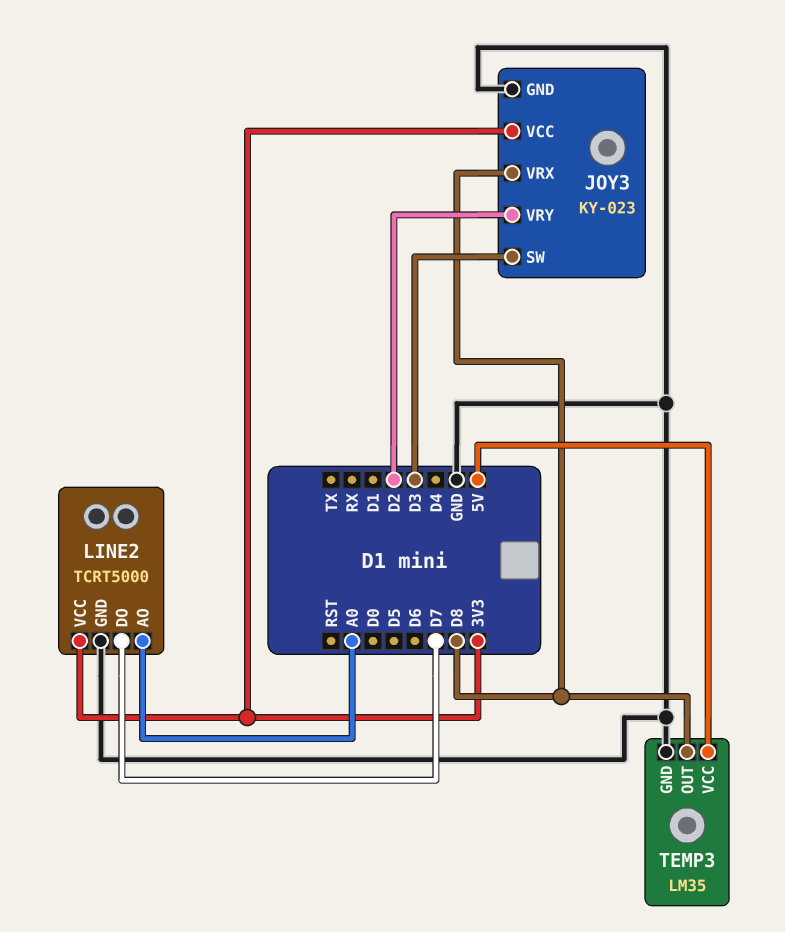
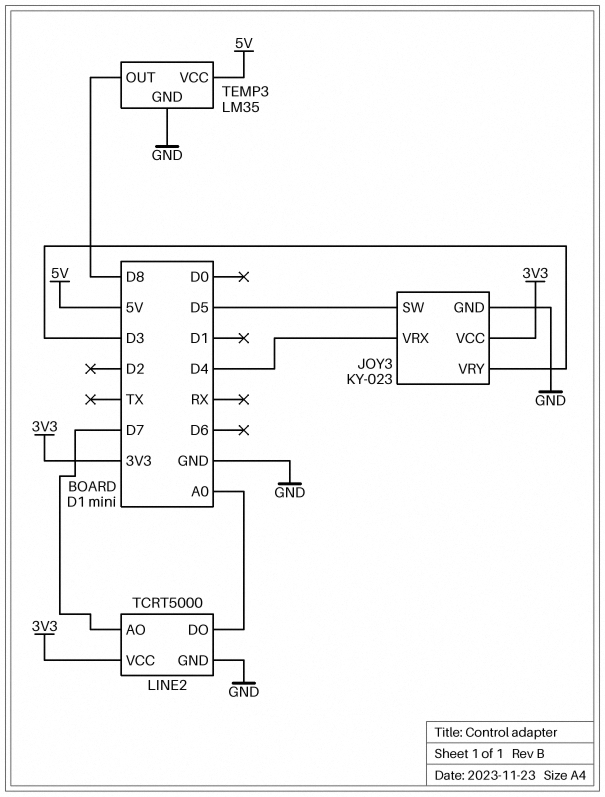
JOY3 pin SW: D3 -> D5
JOY3 pin VRX: D8 -> D4
JOY3 pin VRY: D2 -> D3
LINE2 pin AO: A0 -> D7
LINE2 pin DO: D7 -> A0

